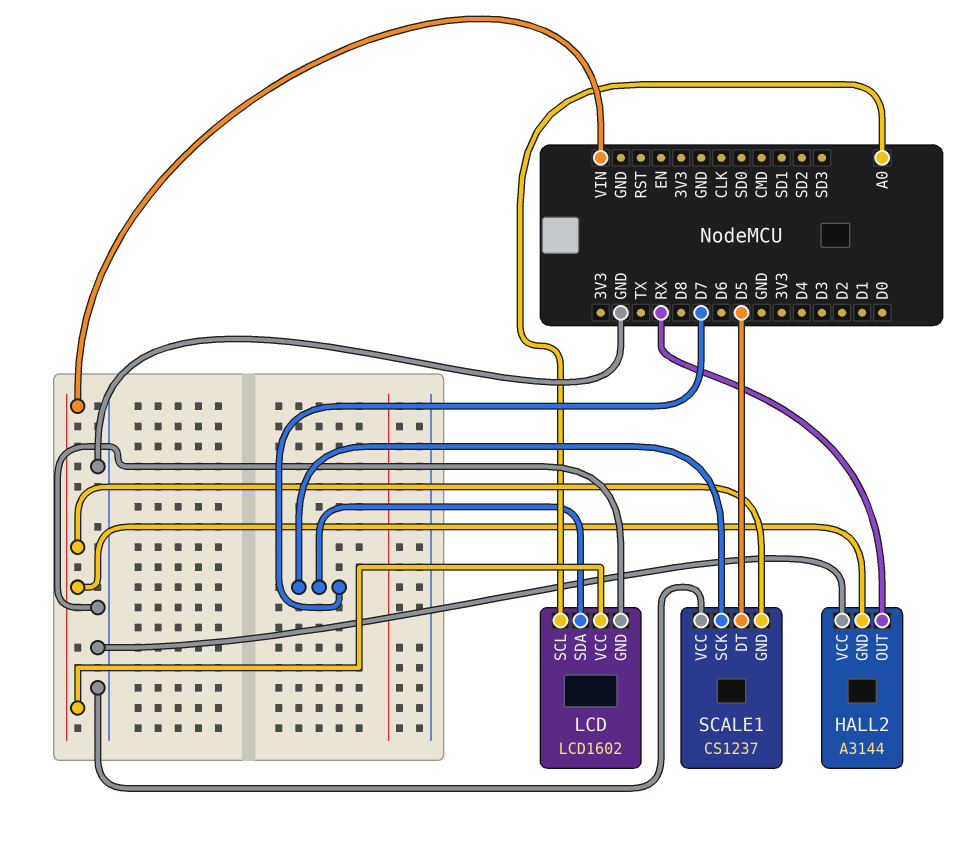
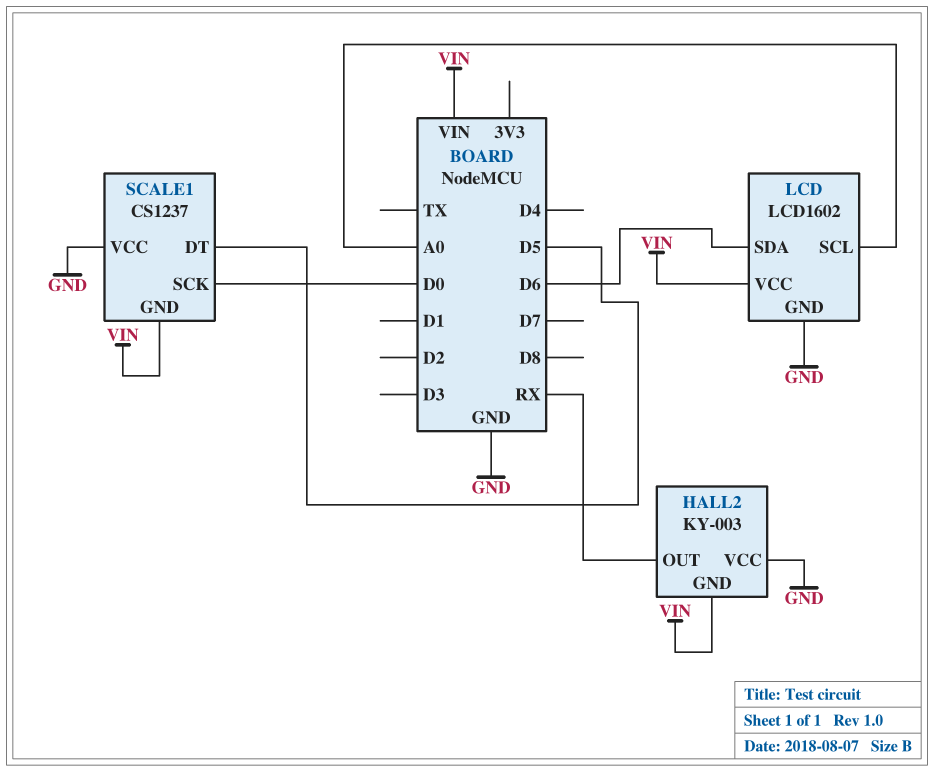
HALL2: A3144 -> KY-003
LCD pin SDA: D7 -> D6
SCALE1 pin SCK: D7 -> D0

